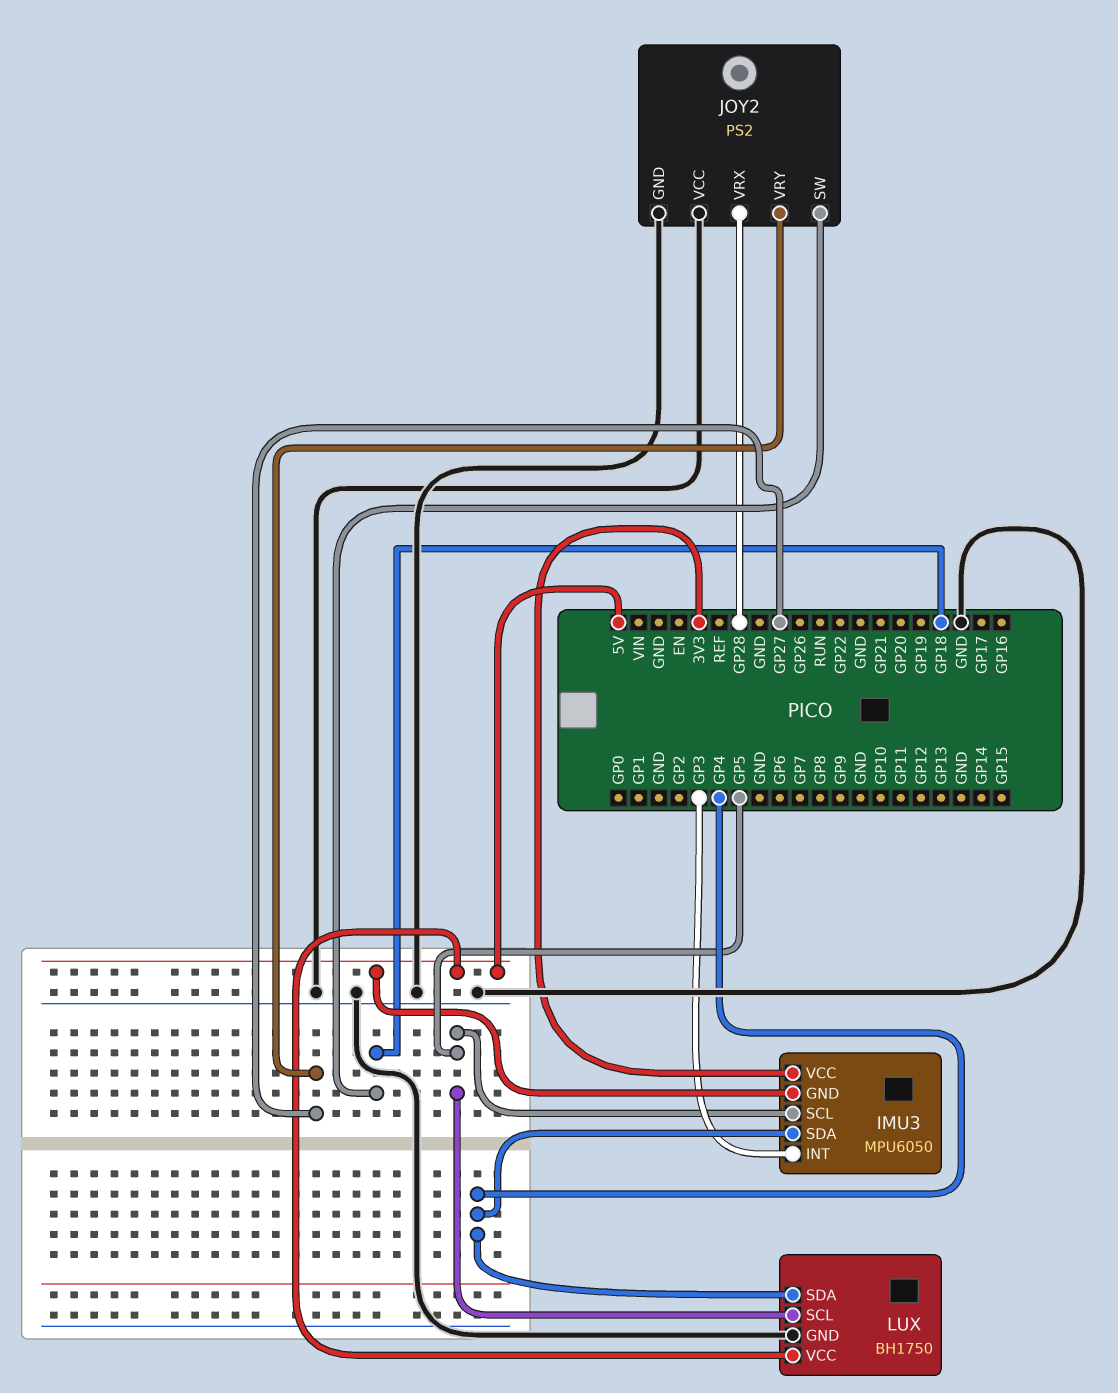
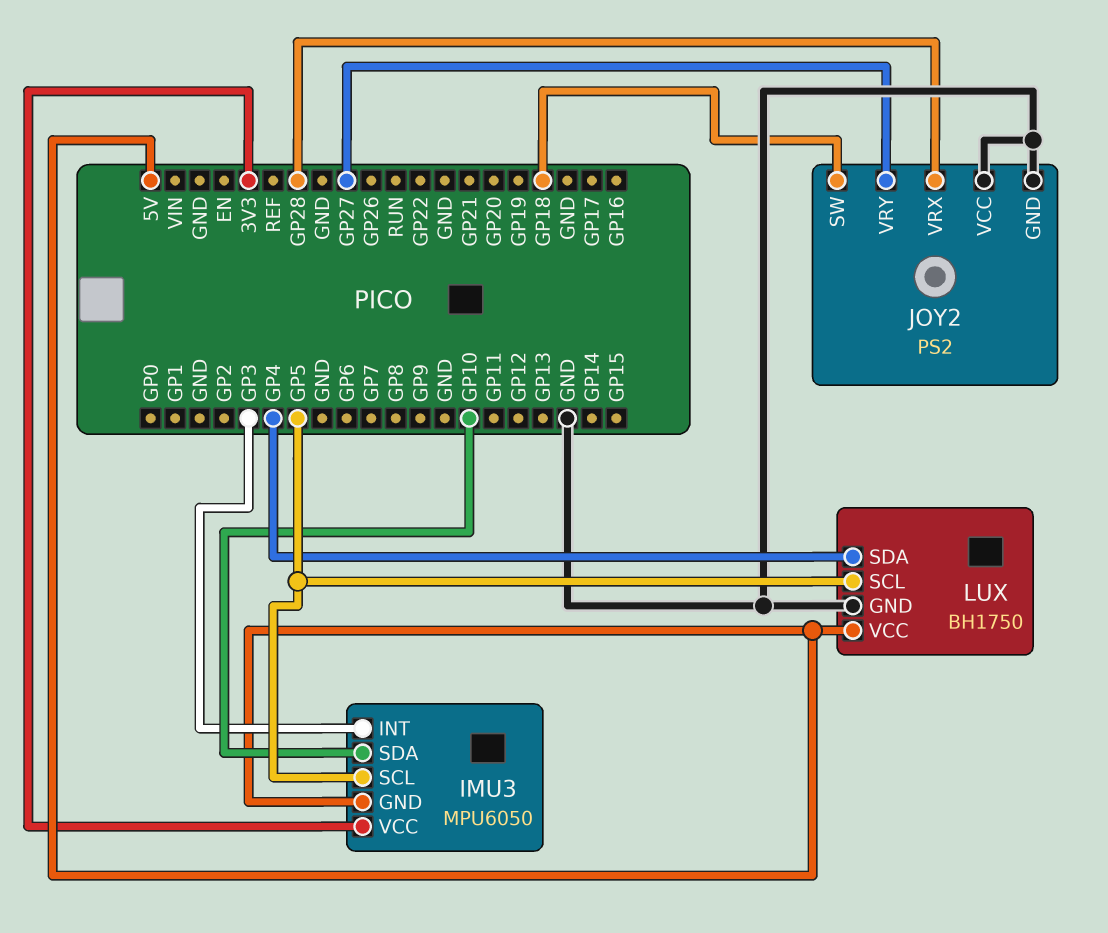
IMU3 pin SDA: GP4 -> GP10

